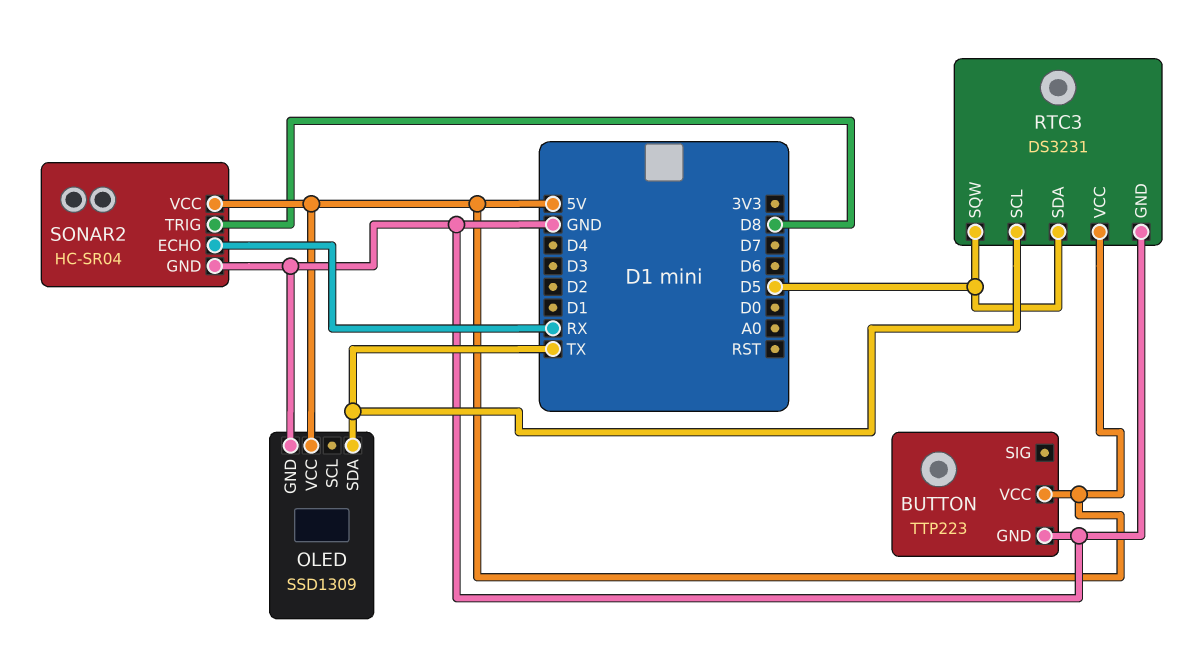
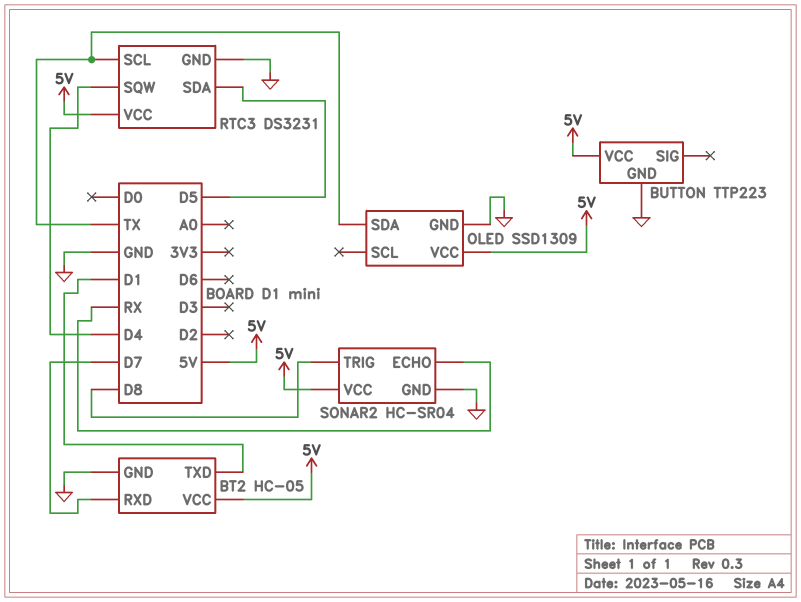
BT2: none -> HC-05
BT2 pin GND: none -> GND
BT2 pin RXD: none -> D7
BT2 pin TXD: none -> D1
BT2 pin VCC: none -> 5V
RTC3 pin SQW: D5 -> D4

